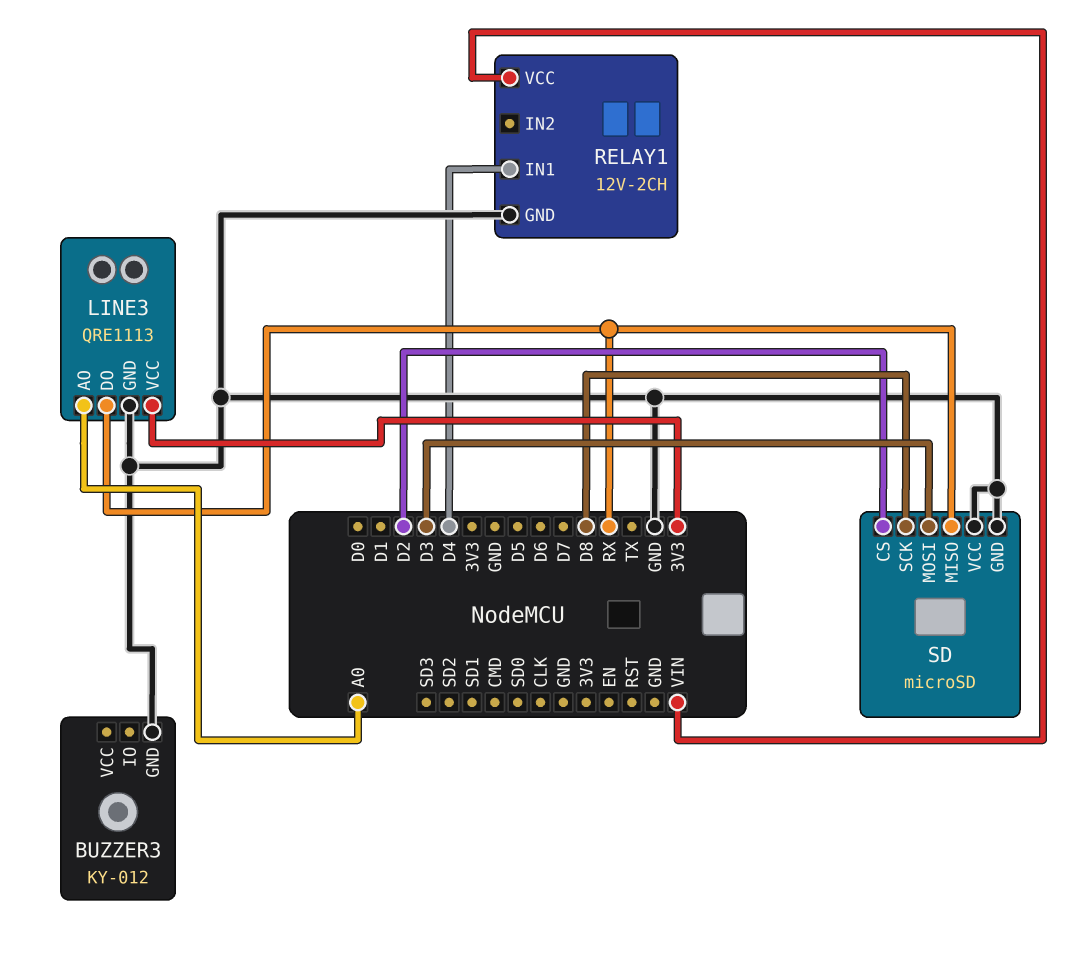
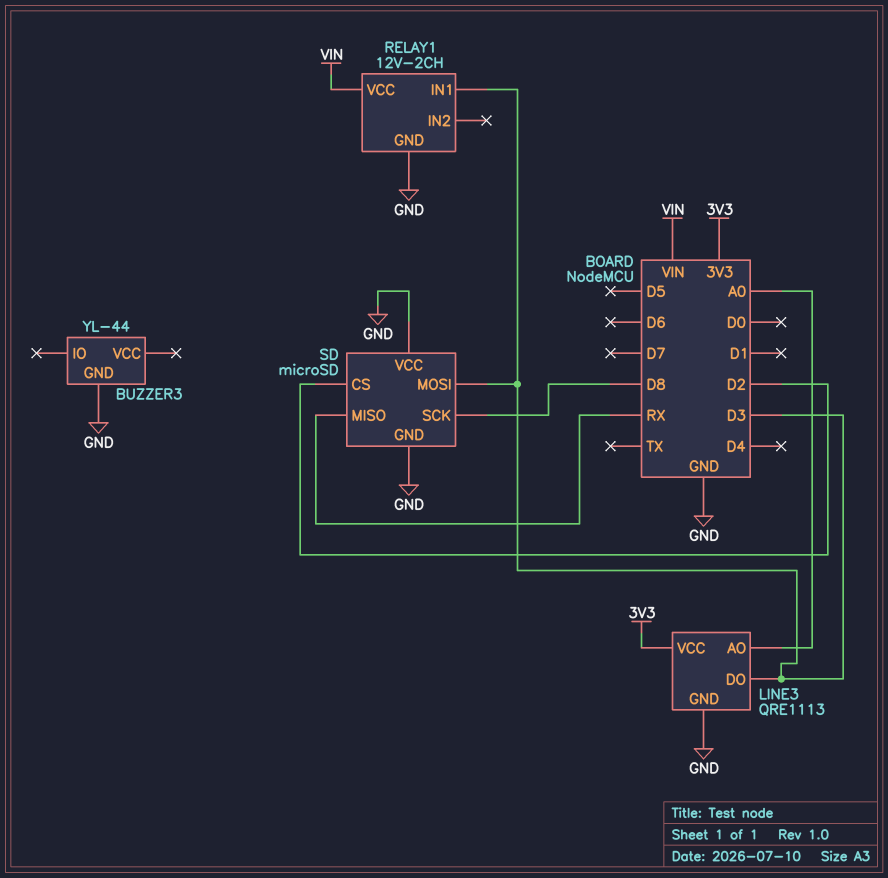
BUZZER3: KY-012 -> YL-44
LINE3 pin DO: RX -> D3
RELAY1 pin IN1: D4 -> D3

